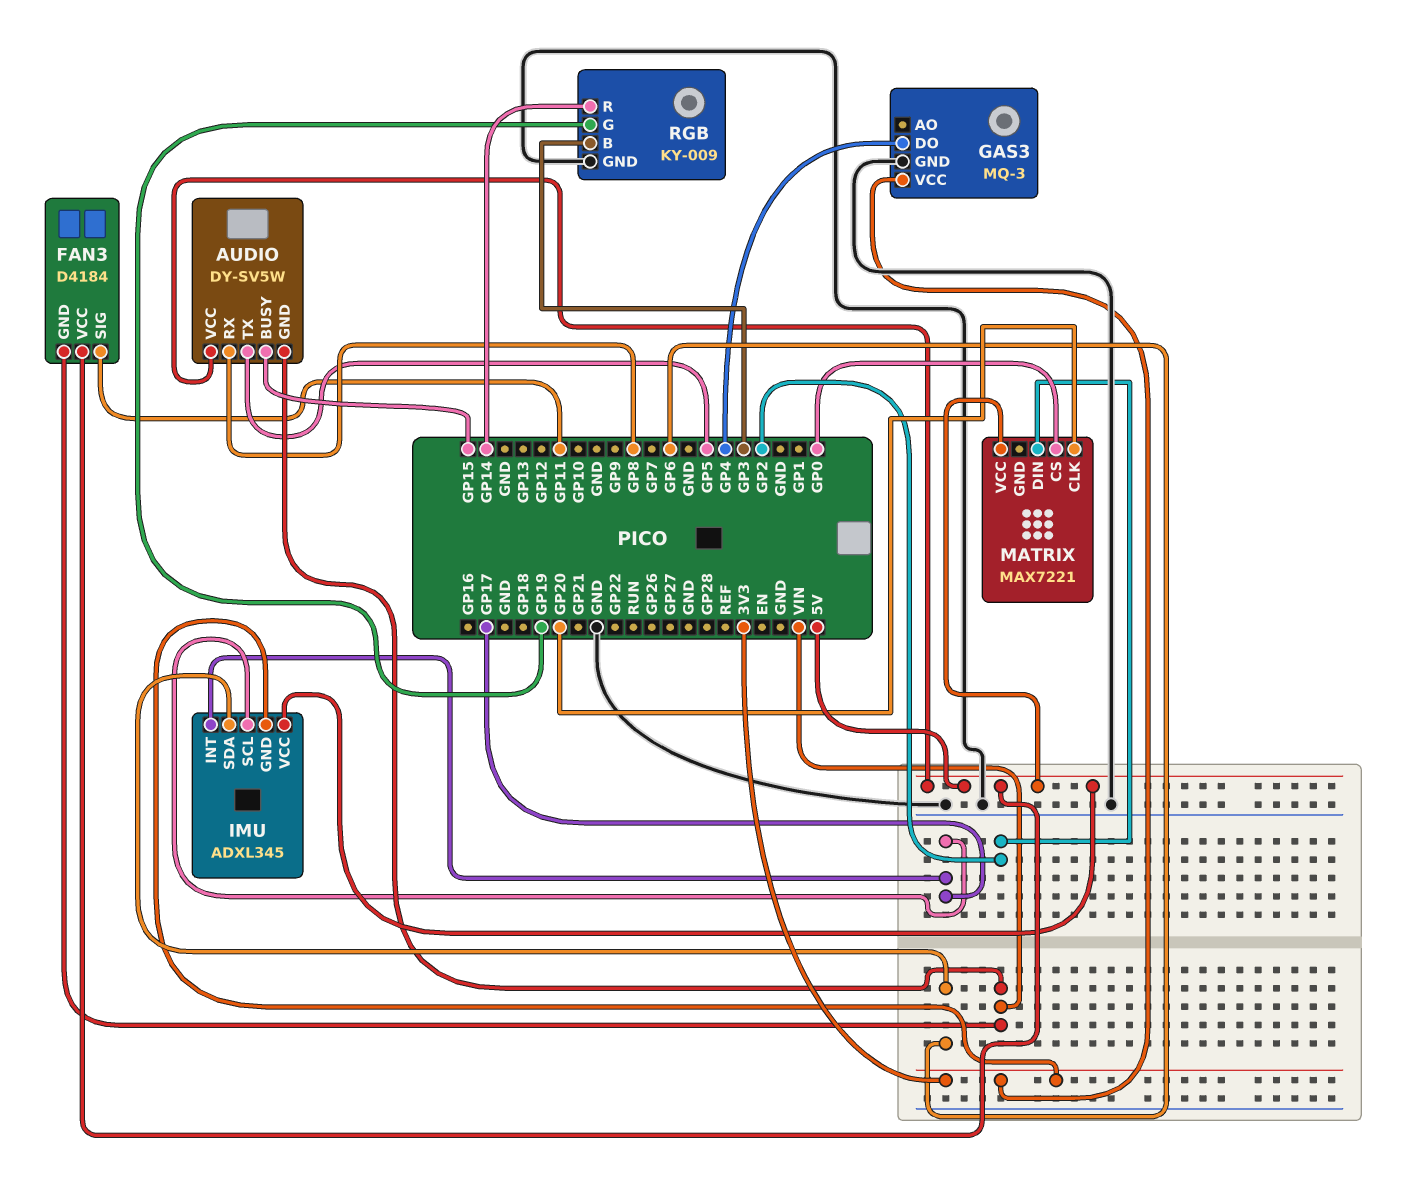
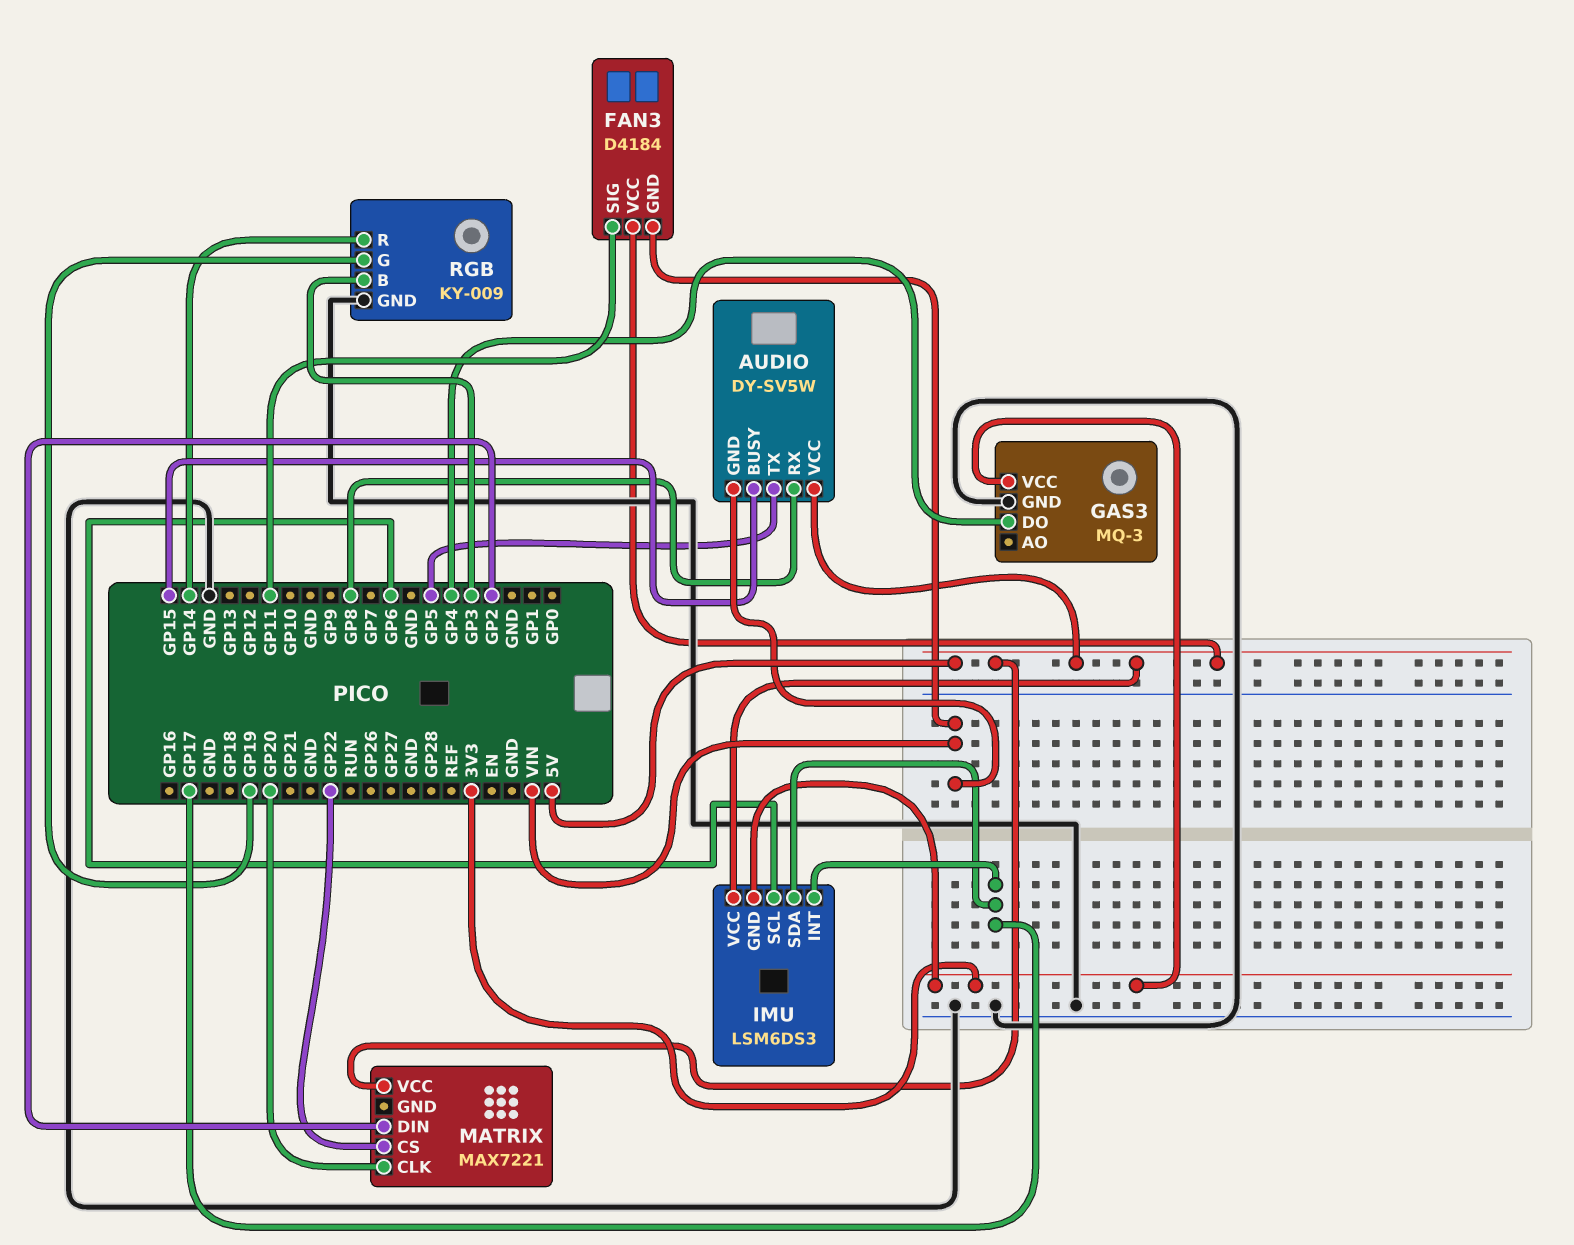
IMU: ADXL345 -> LSM6DS3
IMU pin SCL: GP17 -> GP6
IMU pin SDA: GP6 -> GP17
MATRIX pin CS: GP0 -> GP22

